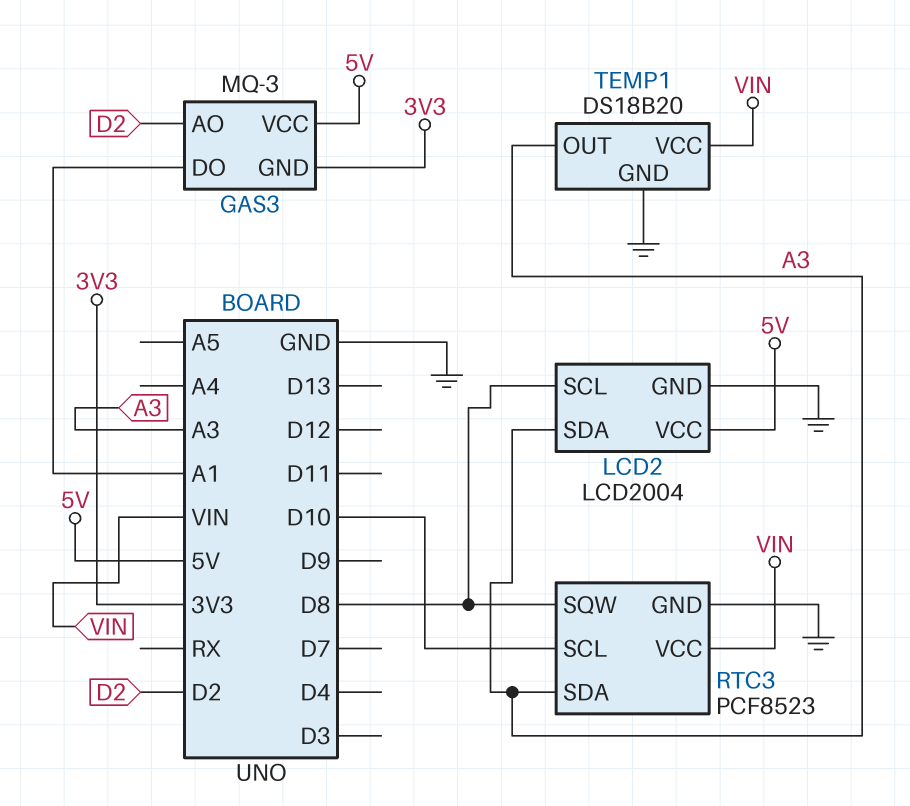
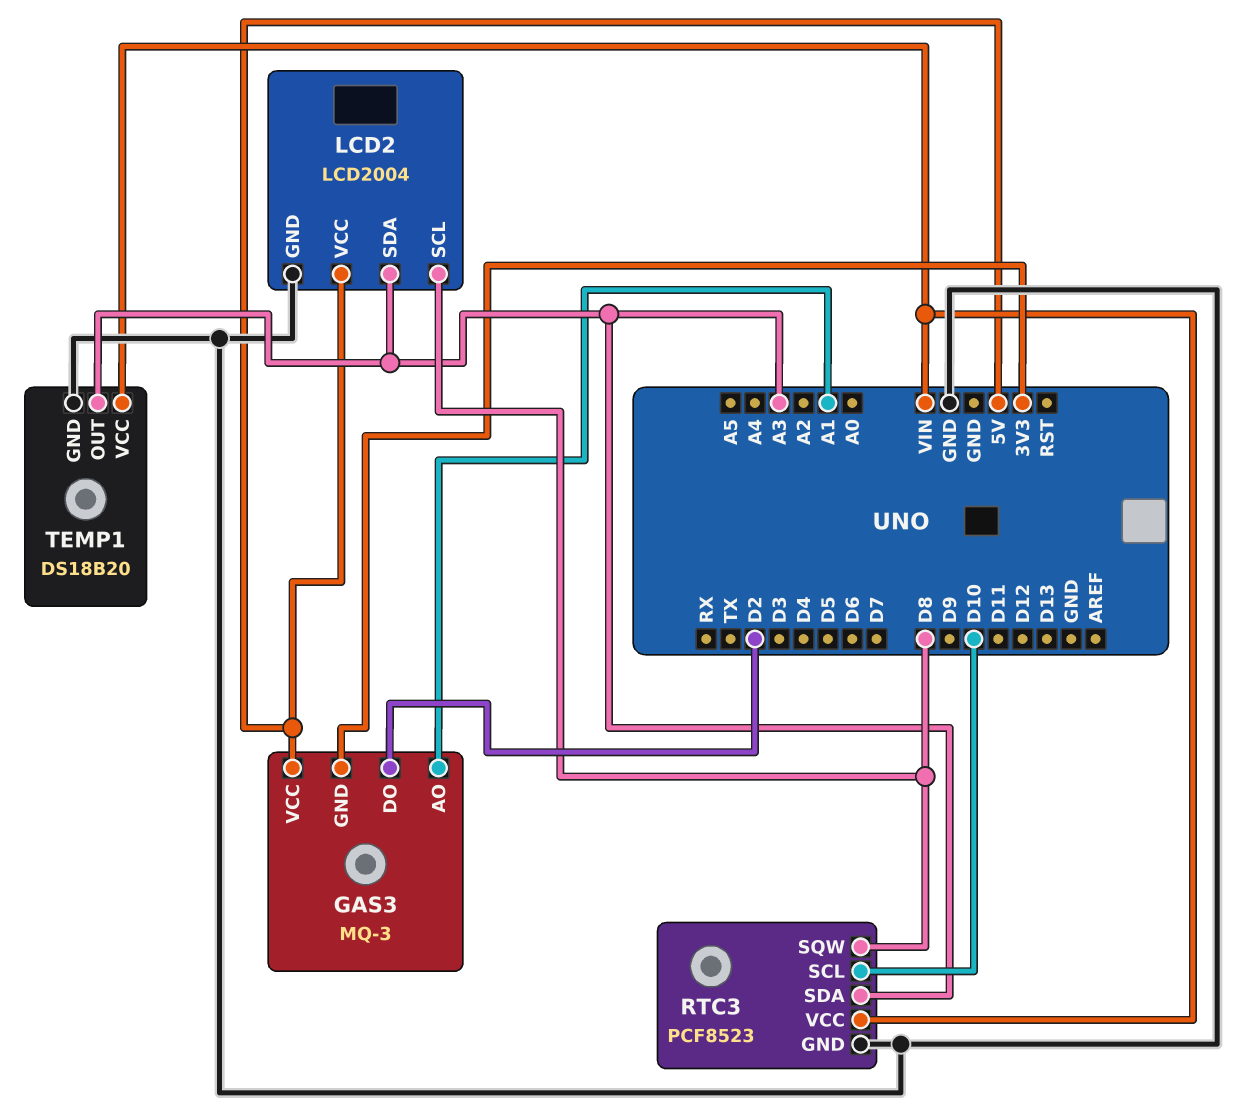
GAS3 pin AO: D2 -> A1
GAS3 pin DO: A1 -> D2

